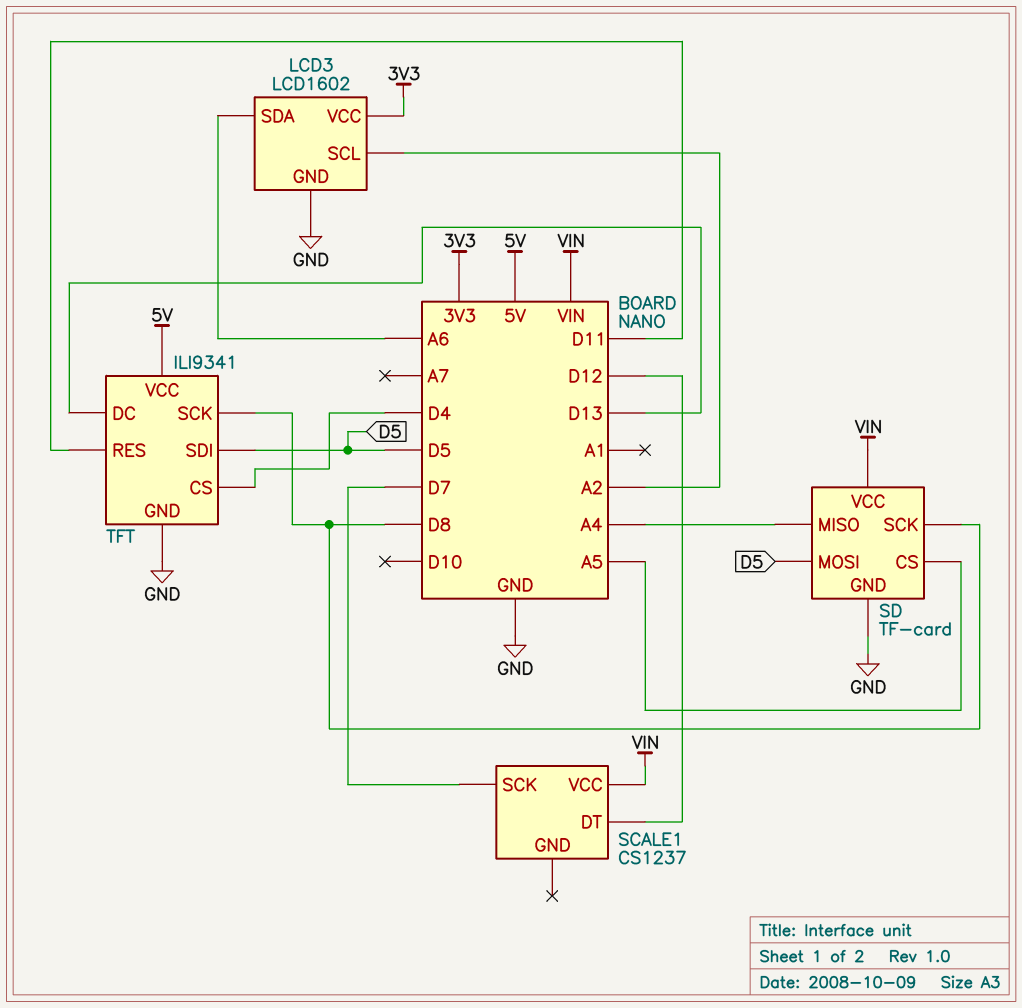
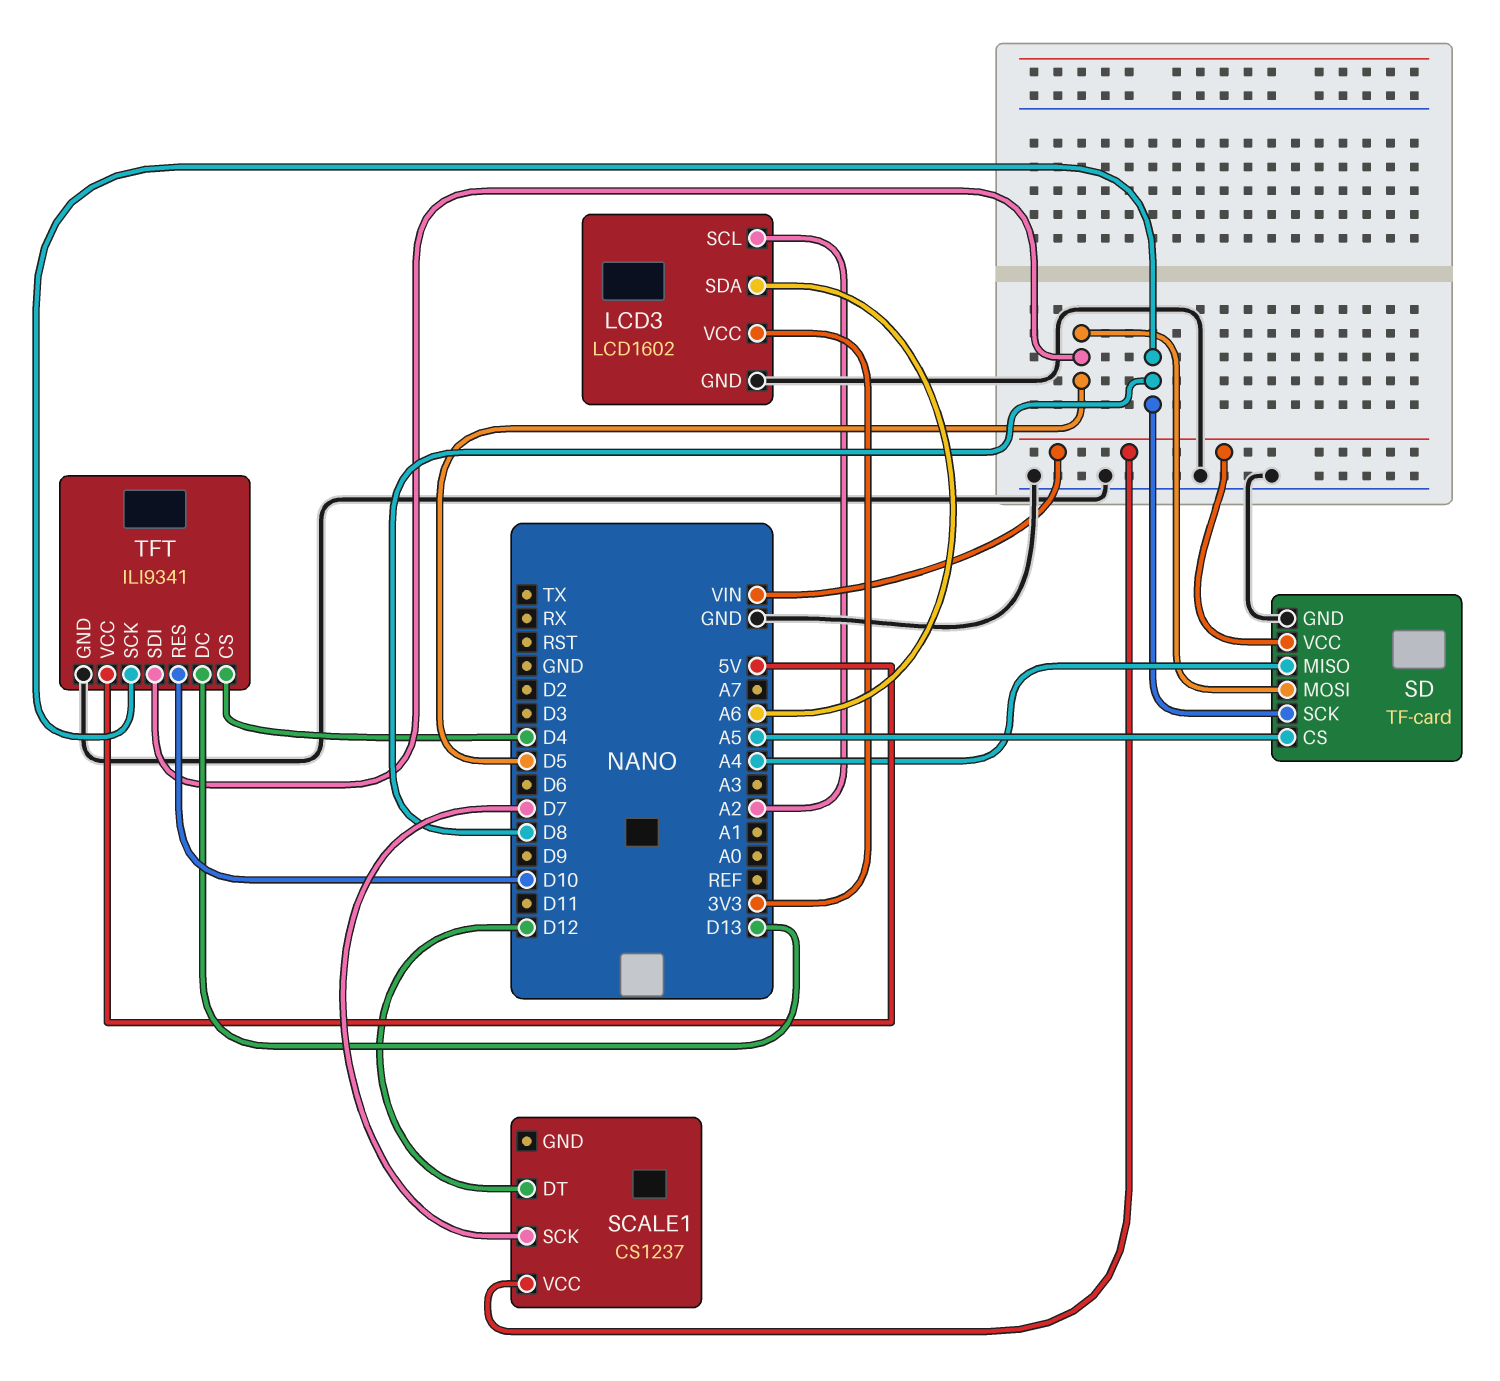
TFT pin RES: D11 -> D10

